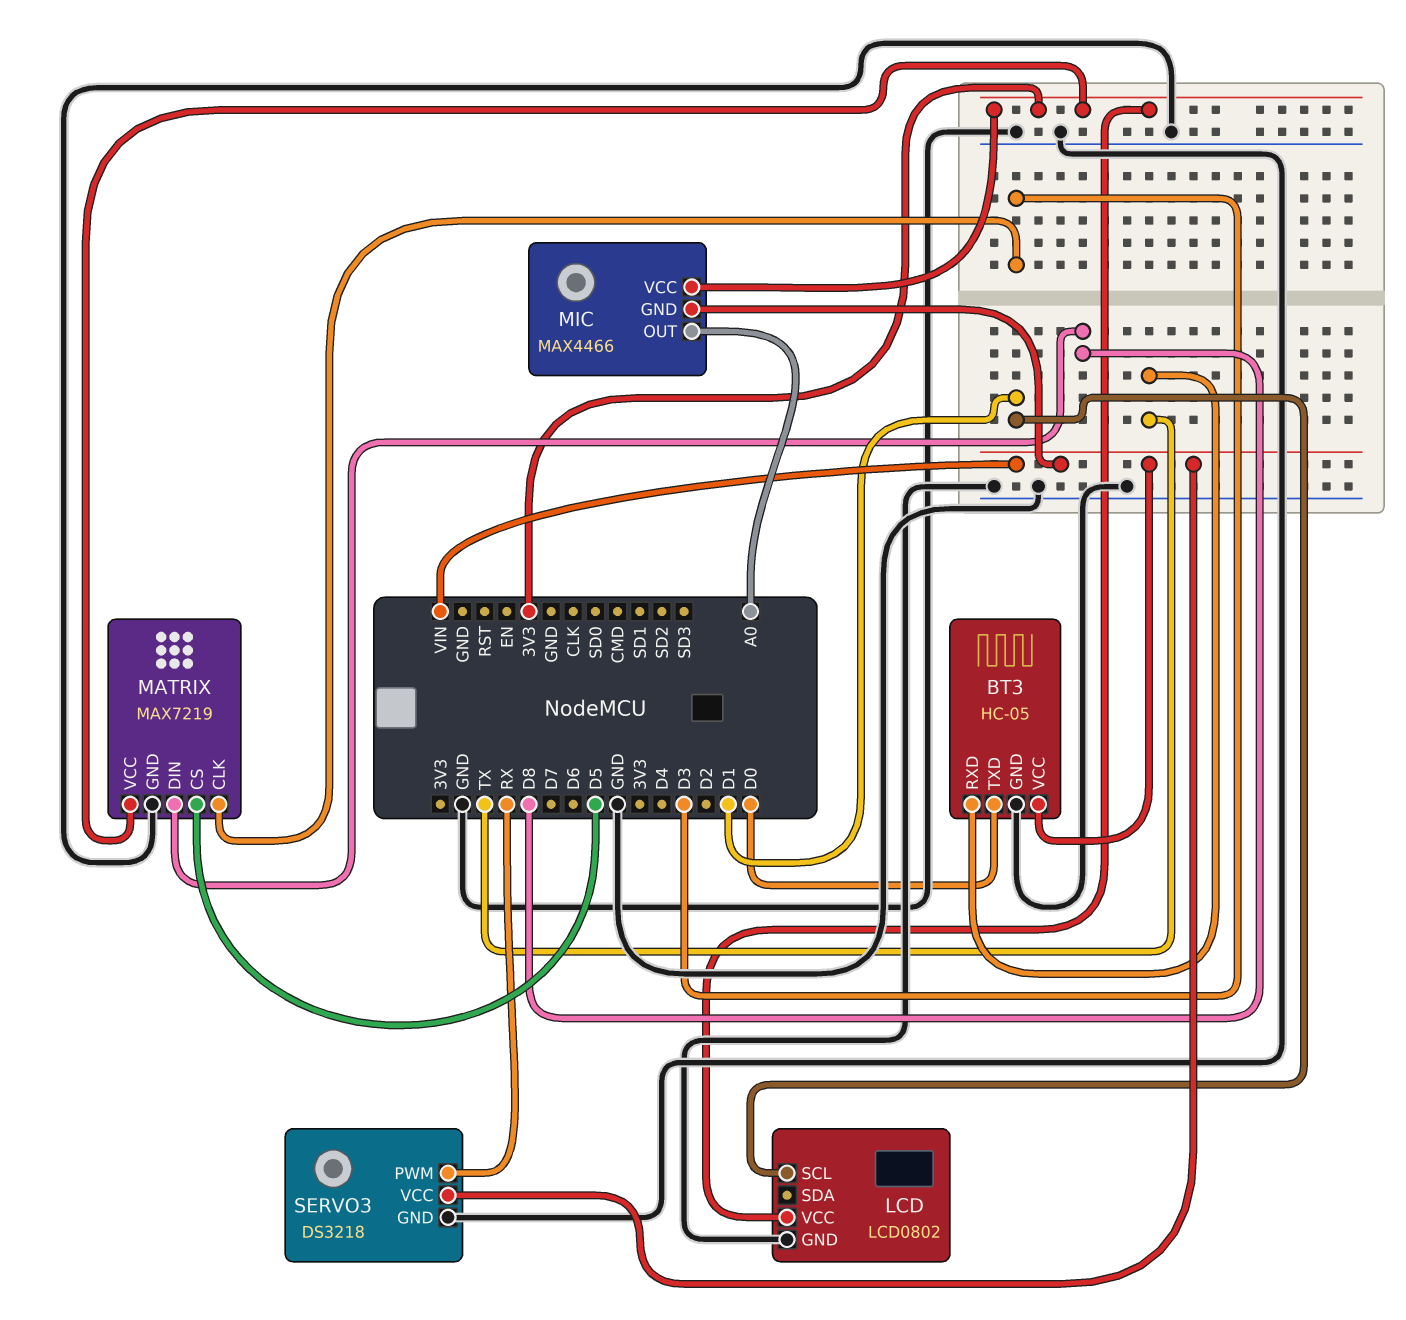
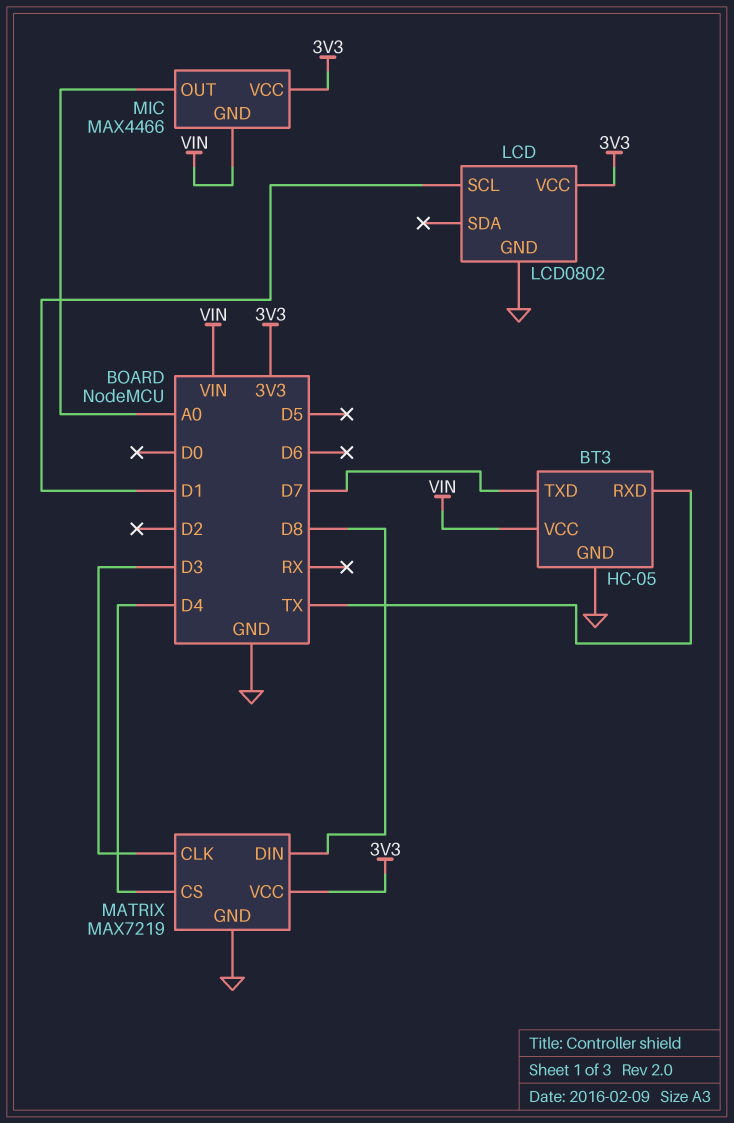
BT3 pin TXD: D0 -> D7
MATRIX pin CS: D5 -> D4
SERVO3: DS3218 -> none
SERVO3 pin GND: GND -> none
SERVO3 pin PWM: RX -> none
SERVO3 pin VCC: VIN -> none

